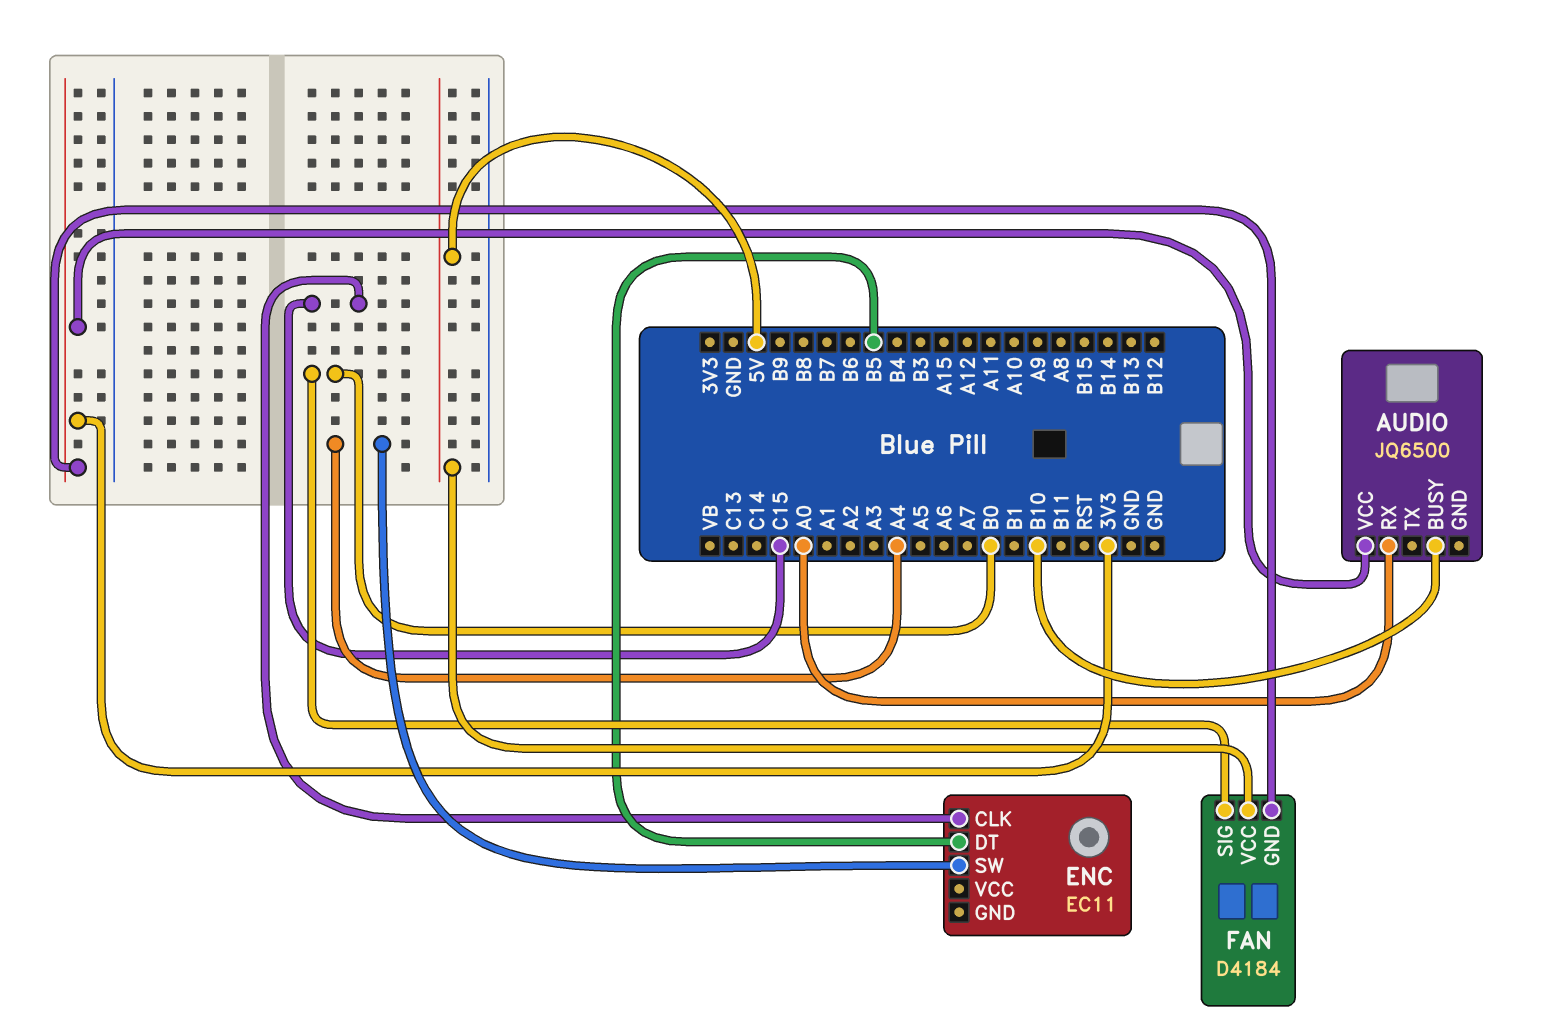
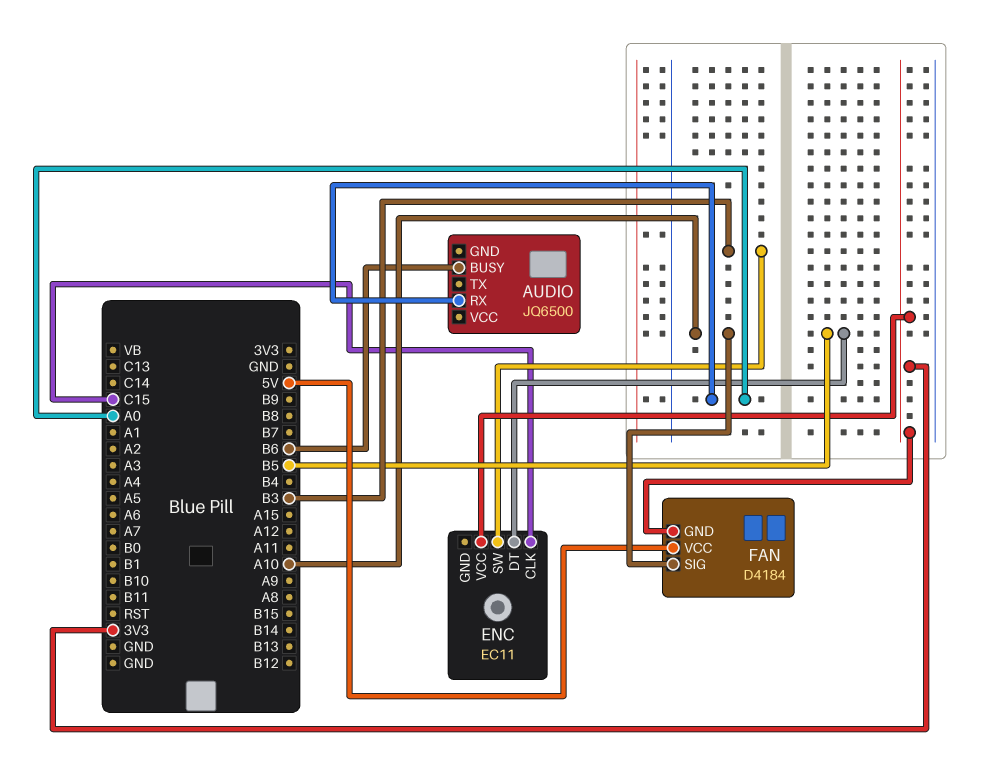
AUDIO pin BUSY: B10 -> B6
AUDIO pin VCC: 3V3 -> none
ENC pin SW: A4 -> B3
ENC pin VCC: none -> 3V3
FAN pin SIG: B0 -> A10

